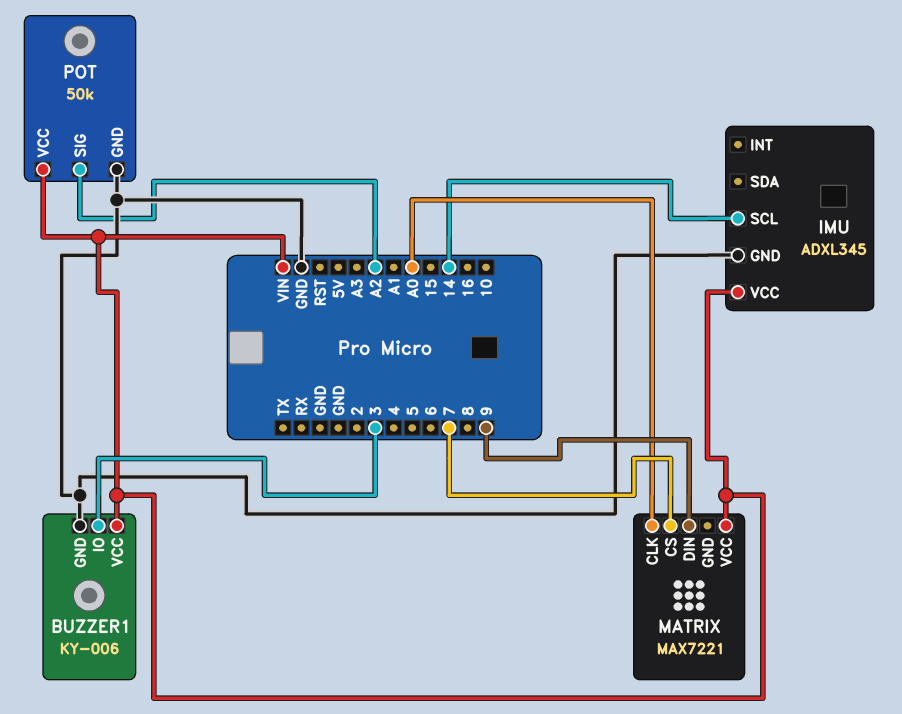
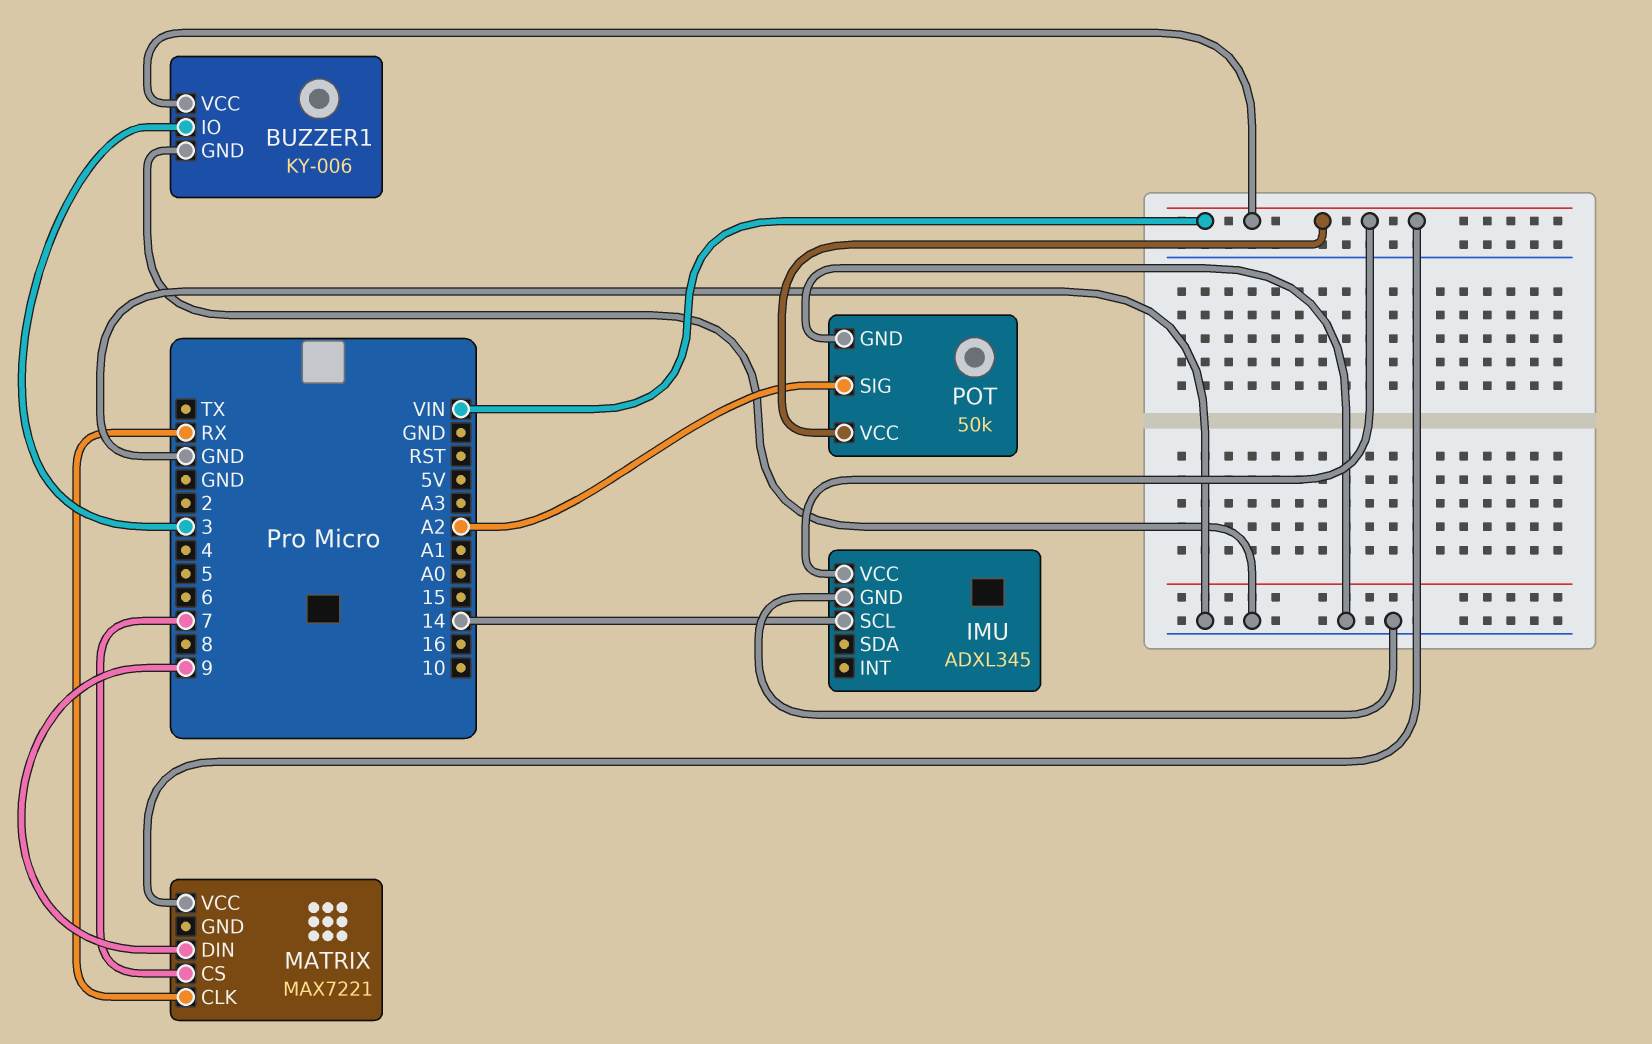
MATRIX pin CLK: A0 -> RX

